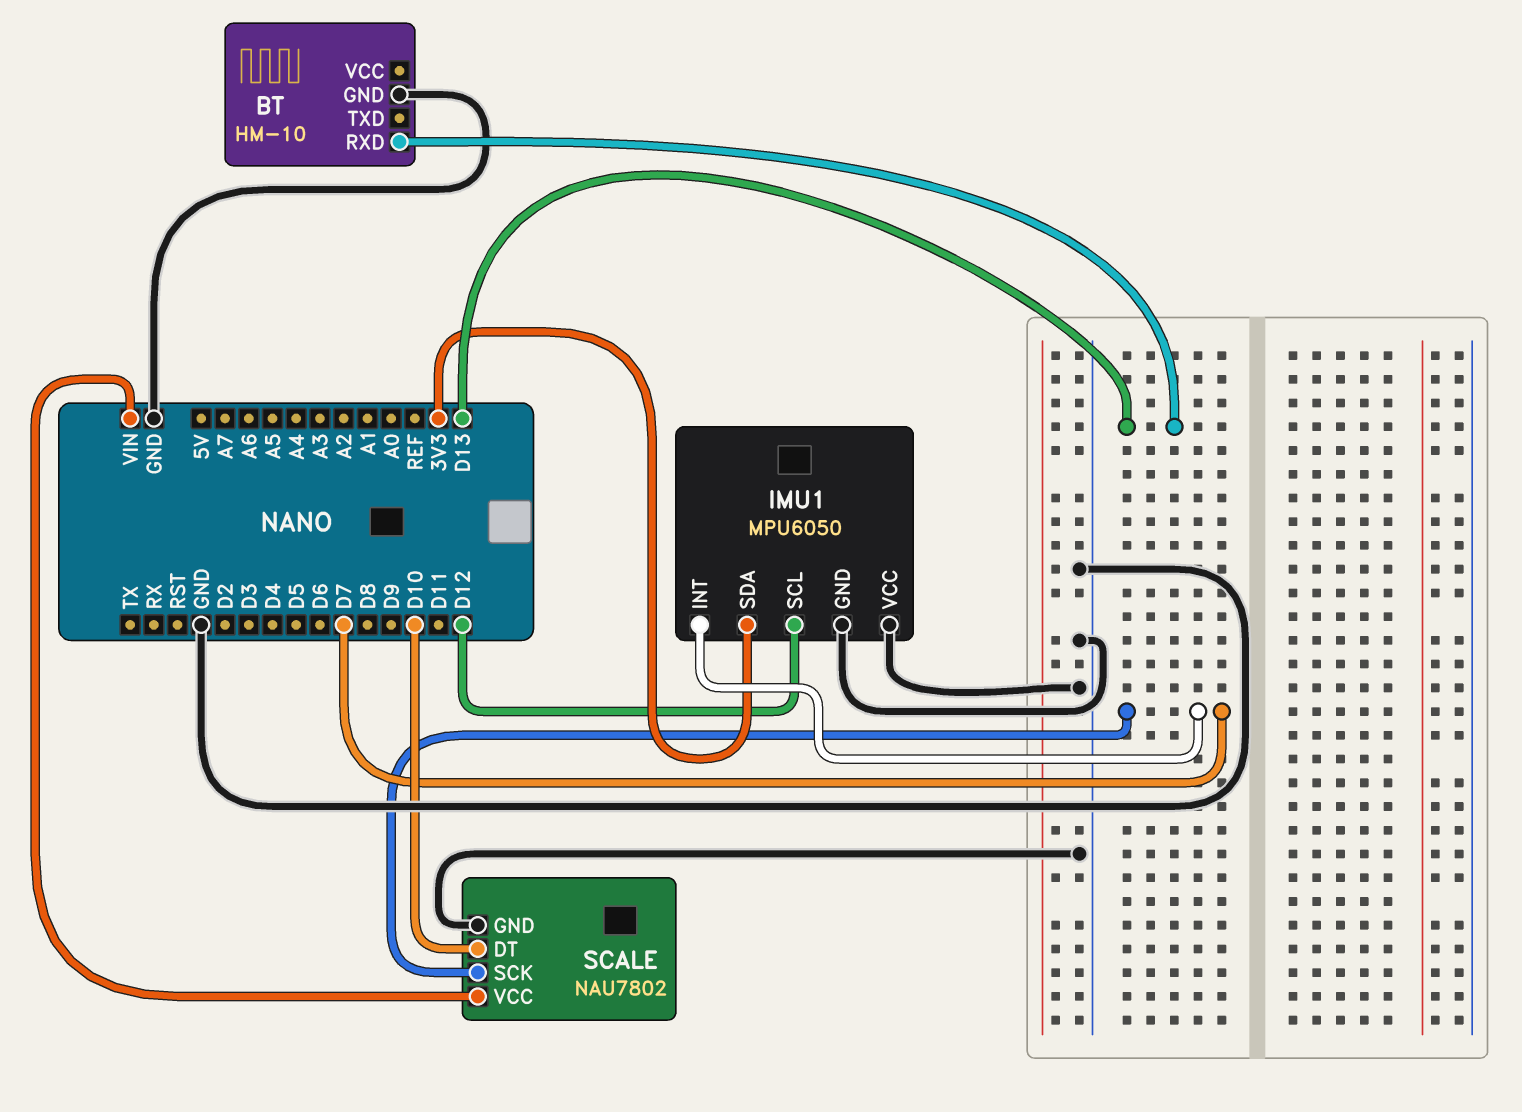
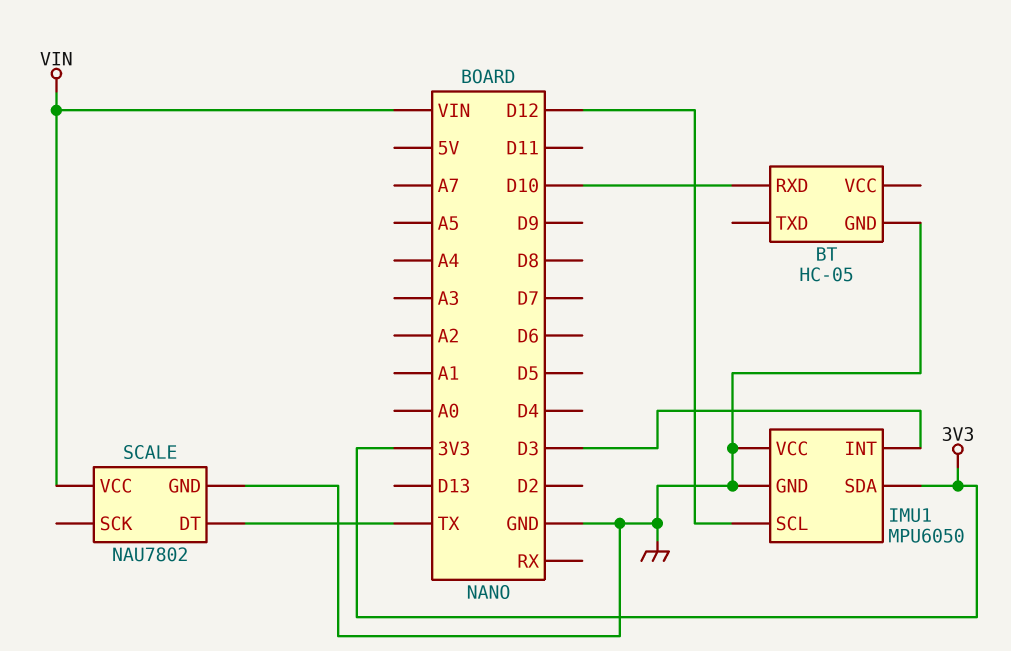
BT: HM-10 -> HC-05
BT pin RXD: D13 -> D10
IMU1 pin INT: D7 -> D3
SCALE pin DT: D10 -> TX
SCALE pin SCK: D7 -> none

